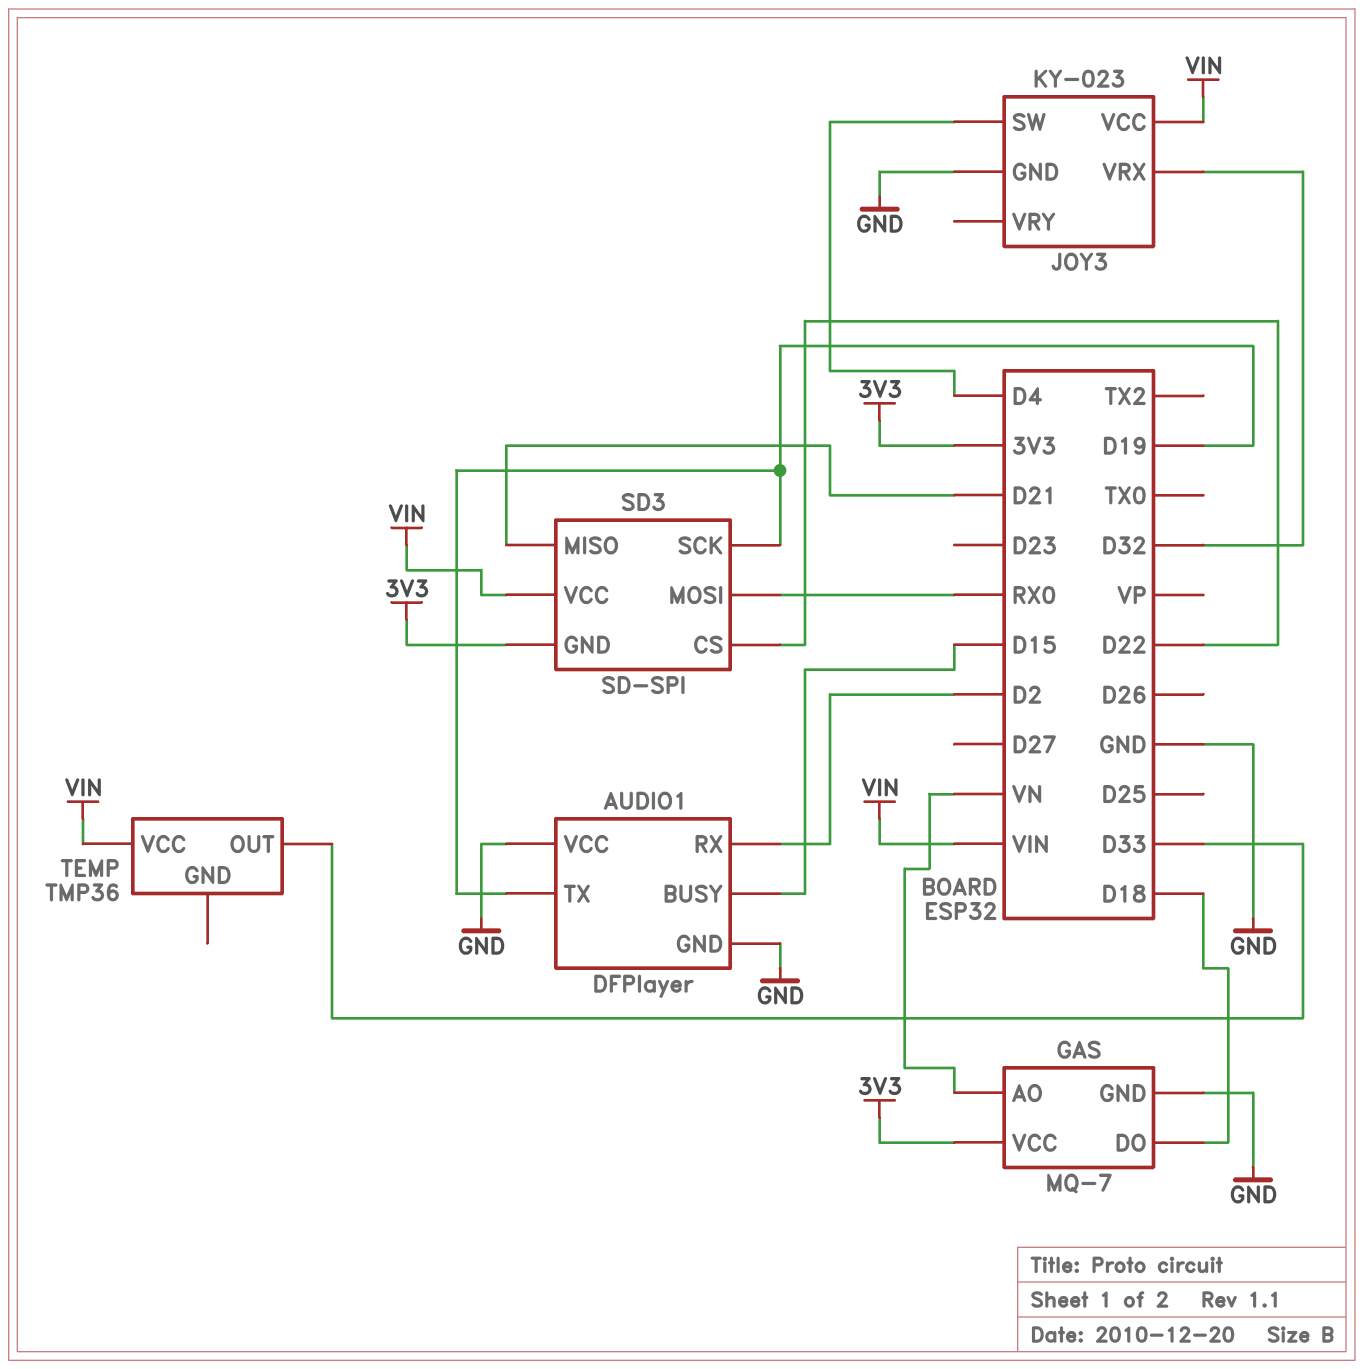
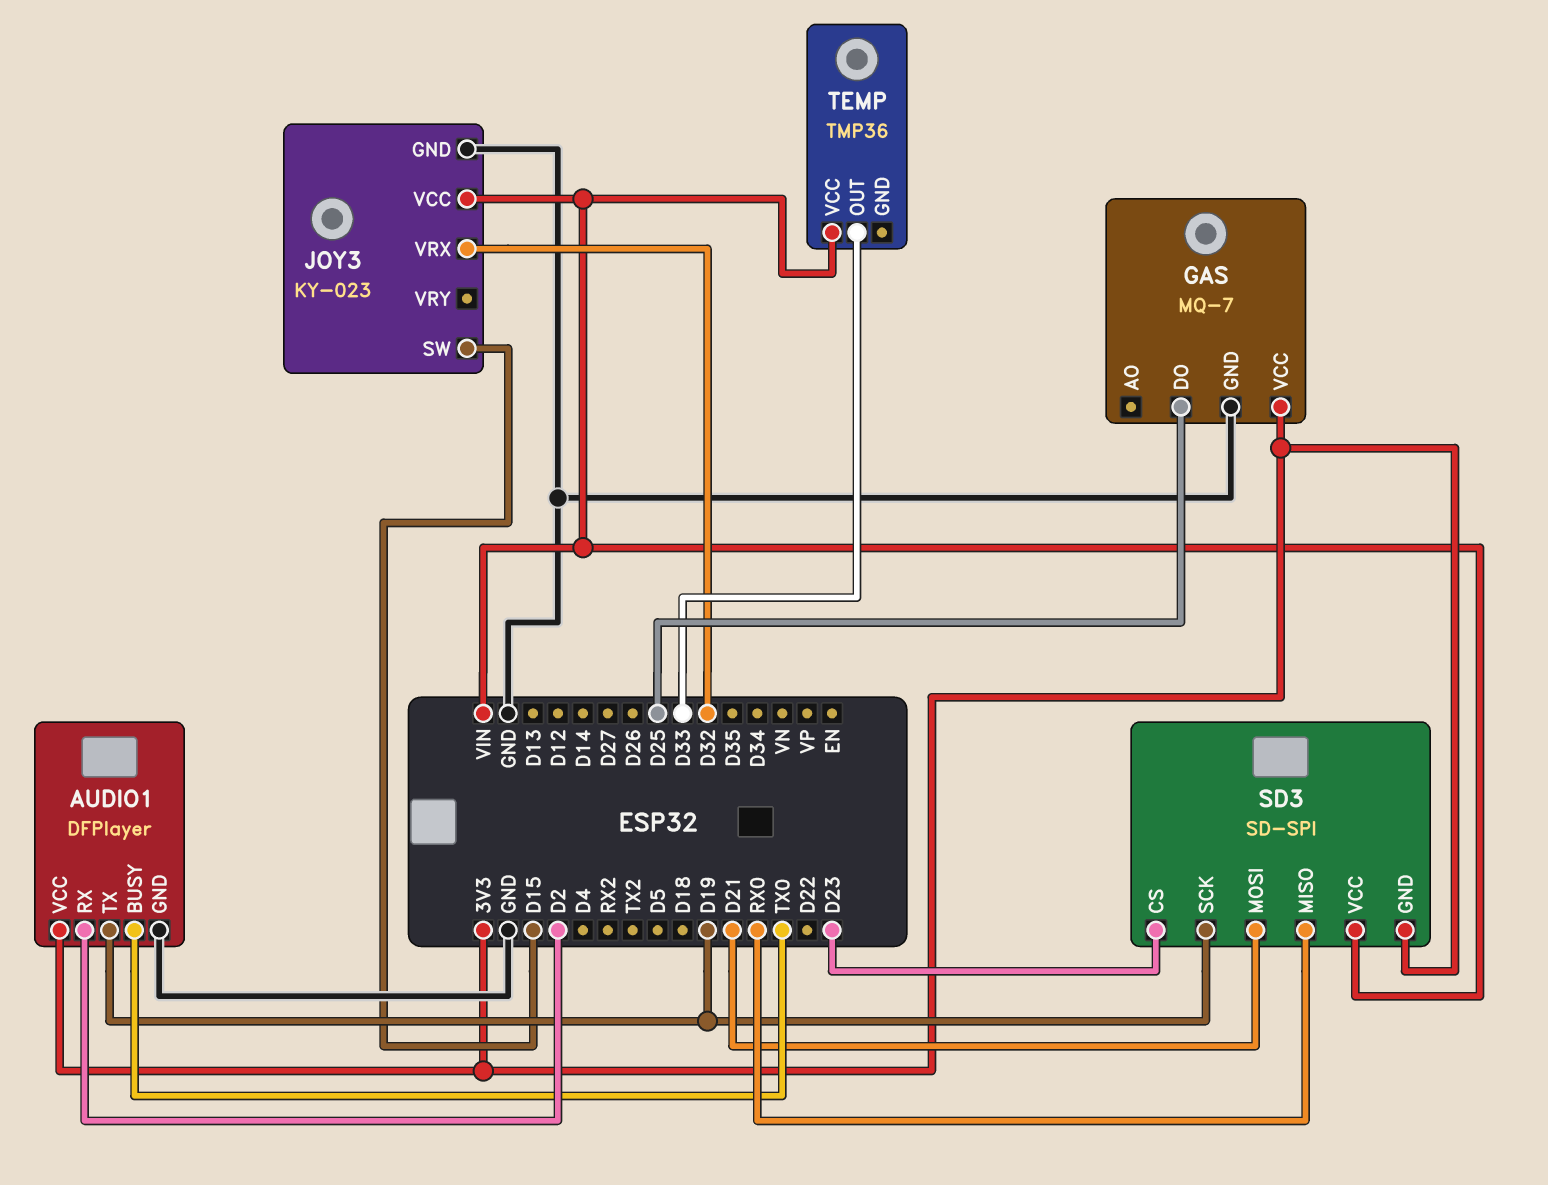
AUDIO1 pin BUSY: D15 -> TX0
AUDIO1 pin VCC: GND -> 3V3
GAS pin AO: VN -> none
GAS pin DO: D18 -> D25
JOY3 pin SW: D4 -> D15
SD3 pin CS: D22 -> D23
SD3 pin MISO: D21 -> RX0
SD3 pin MOSI: RX0 -> D21

